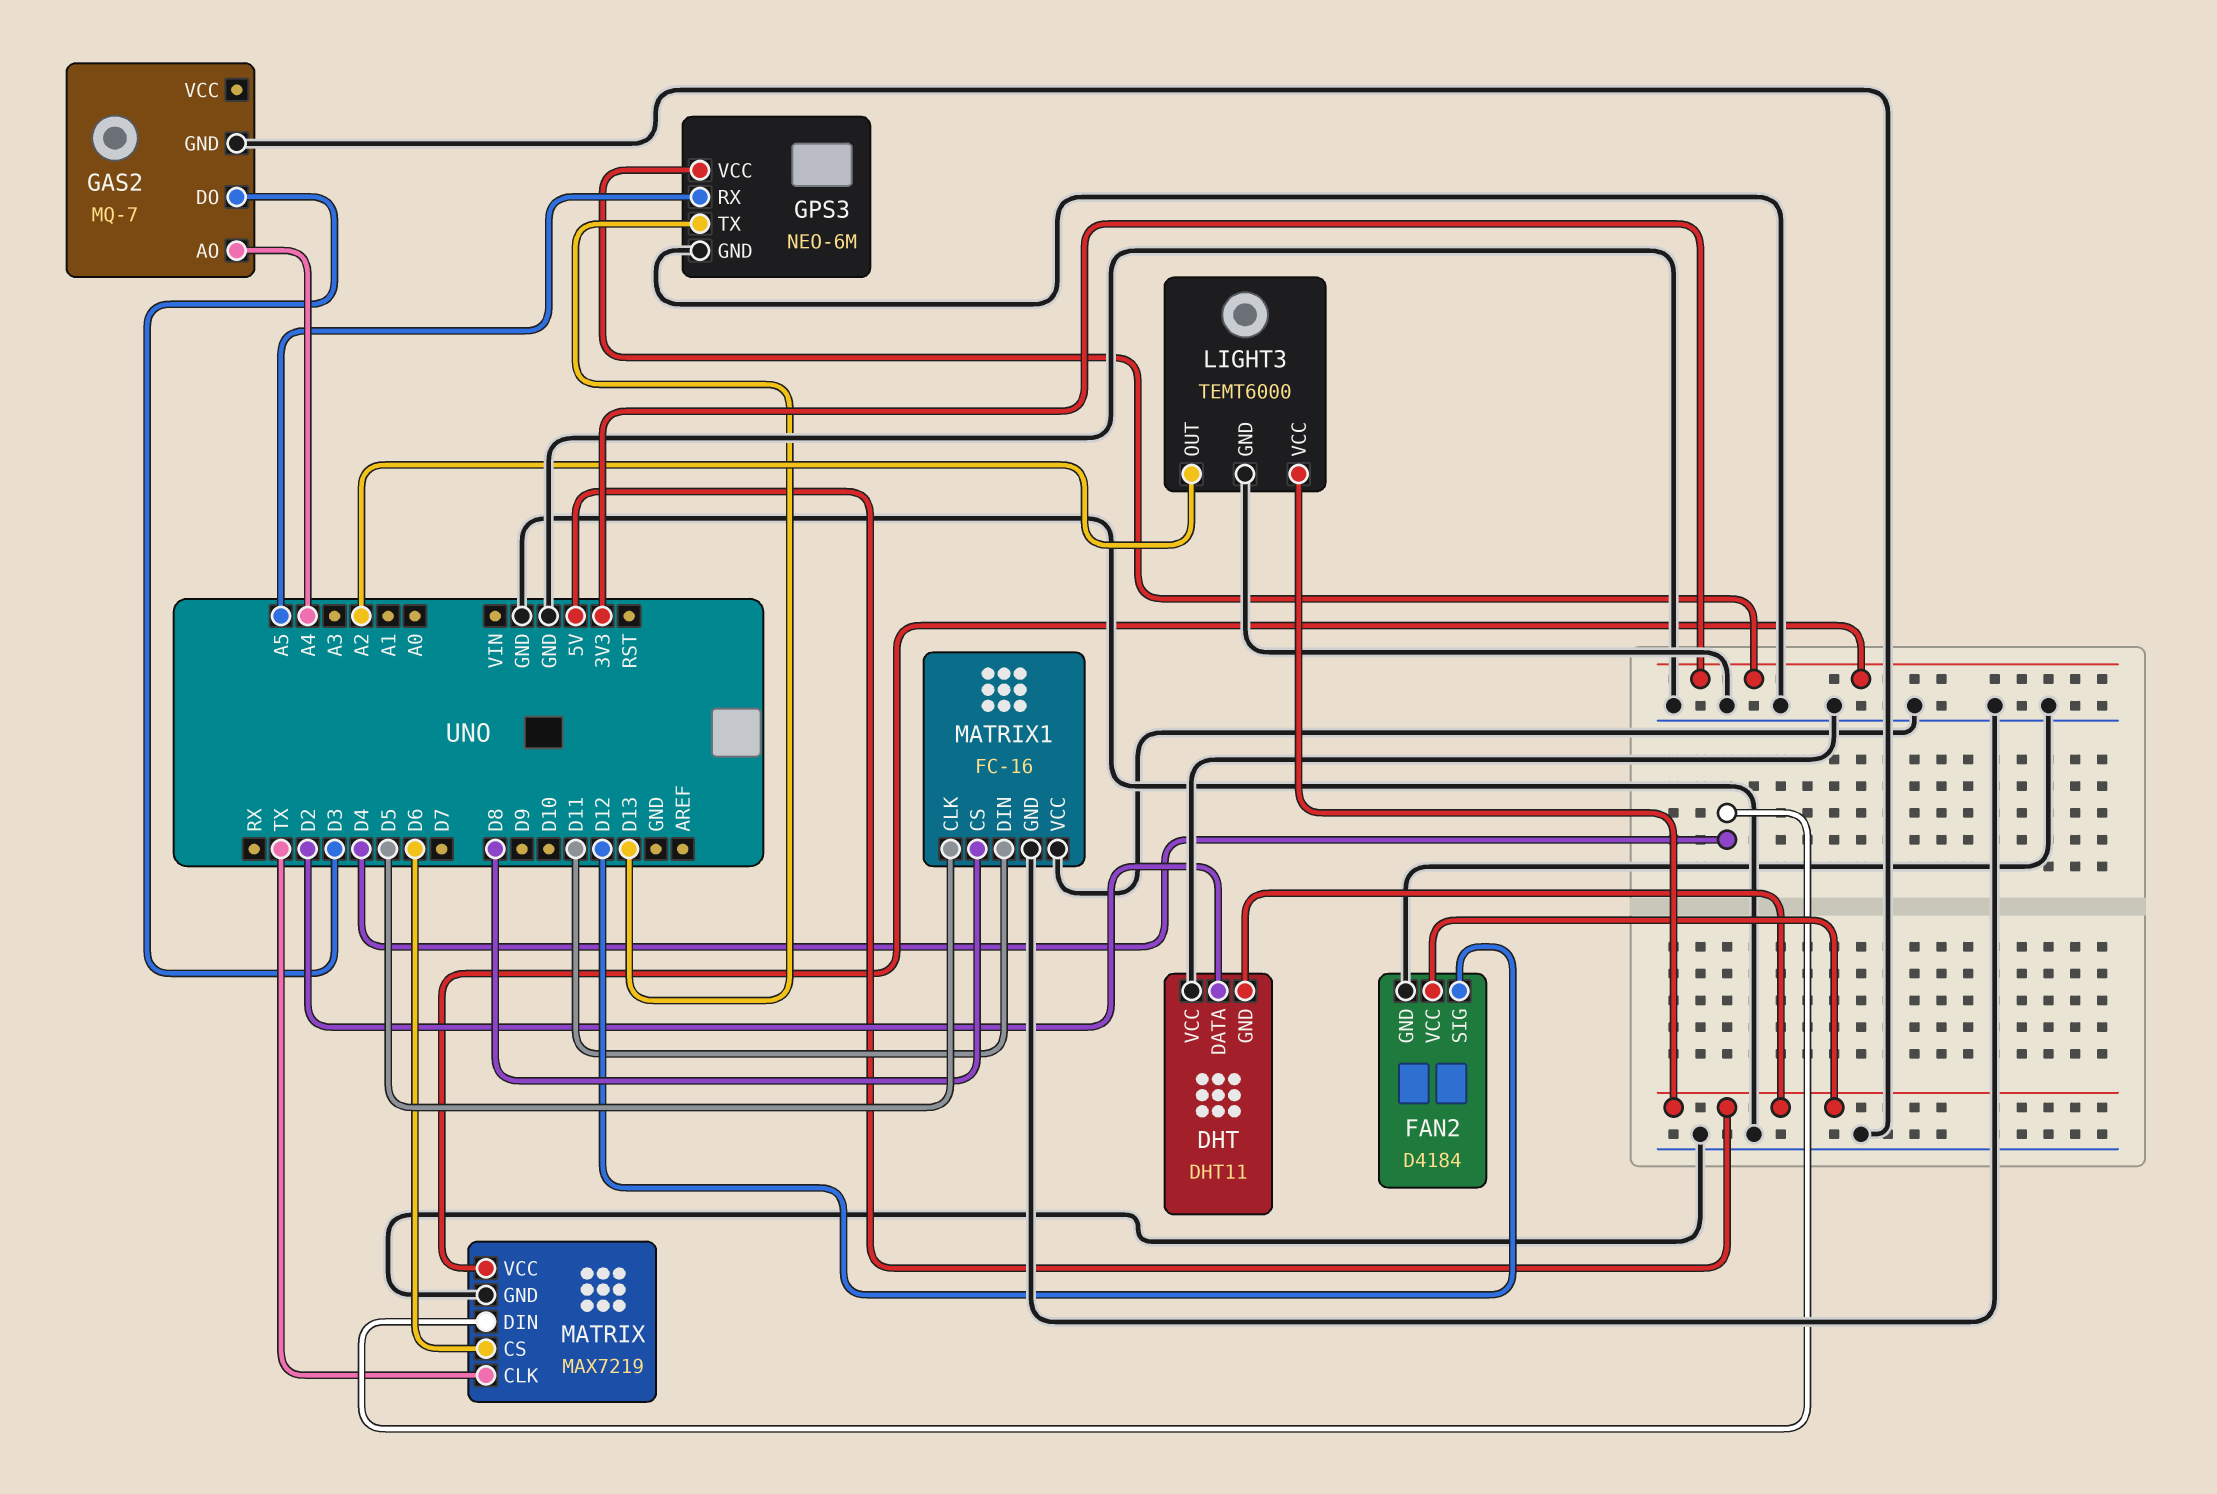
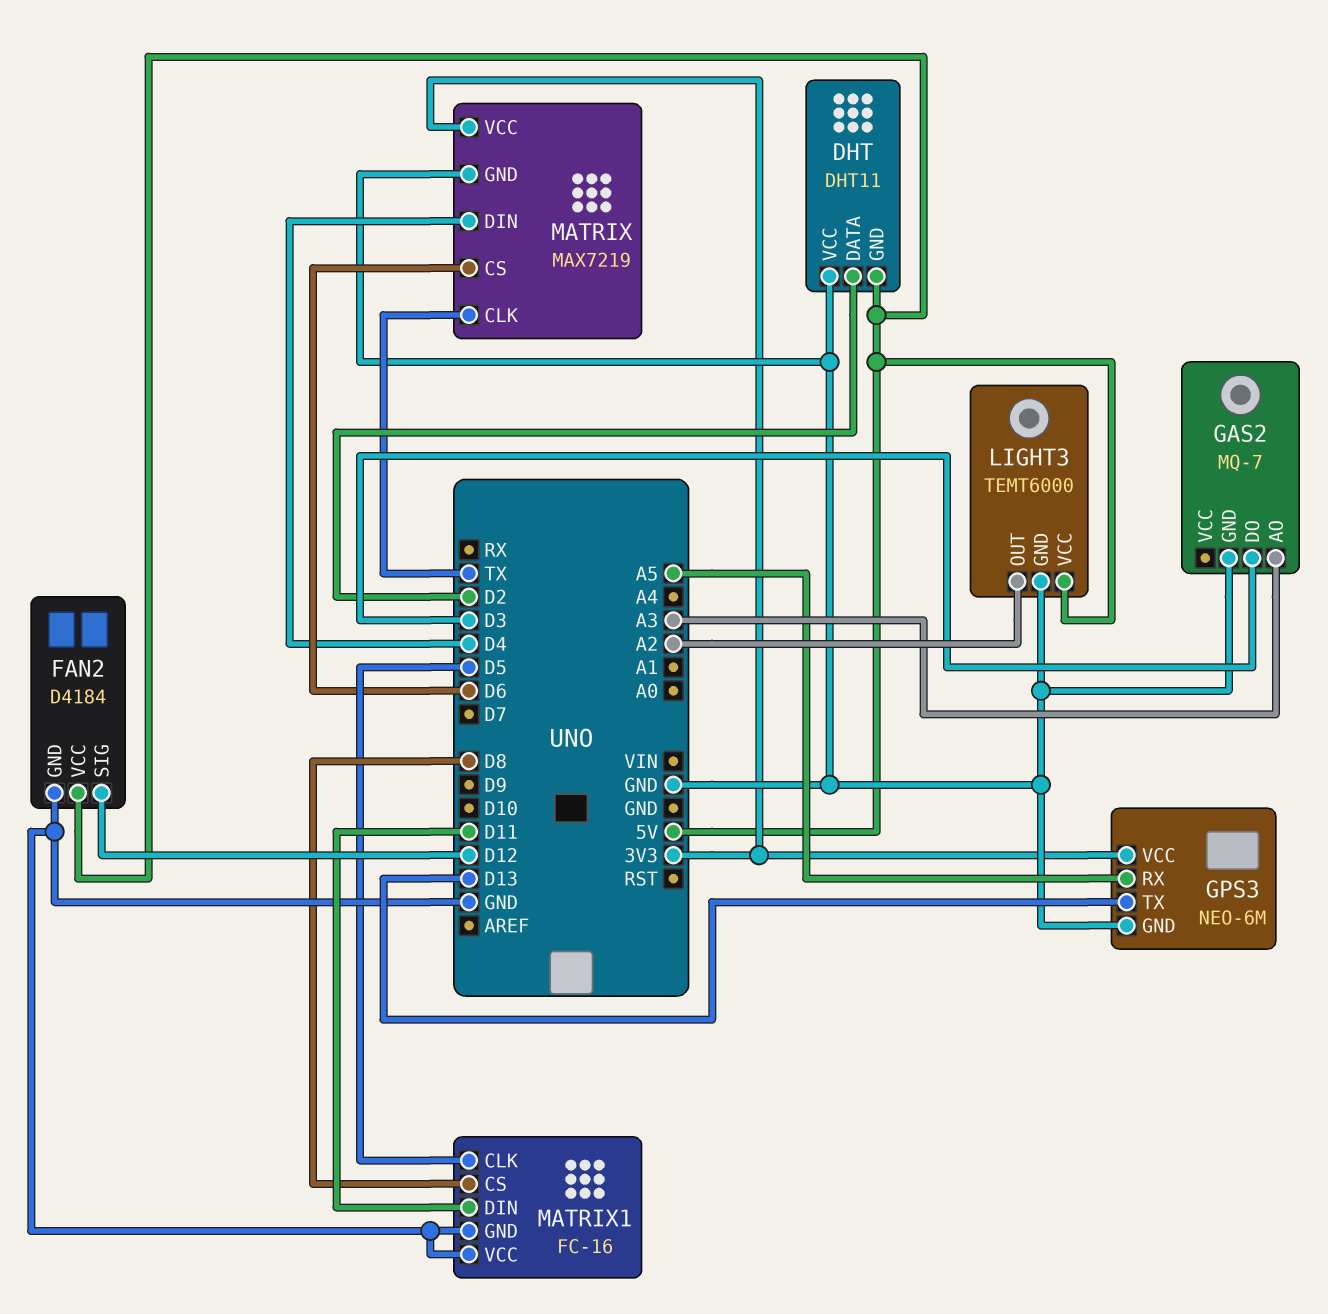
GAS2 pin AO: A4 -> A3

